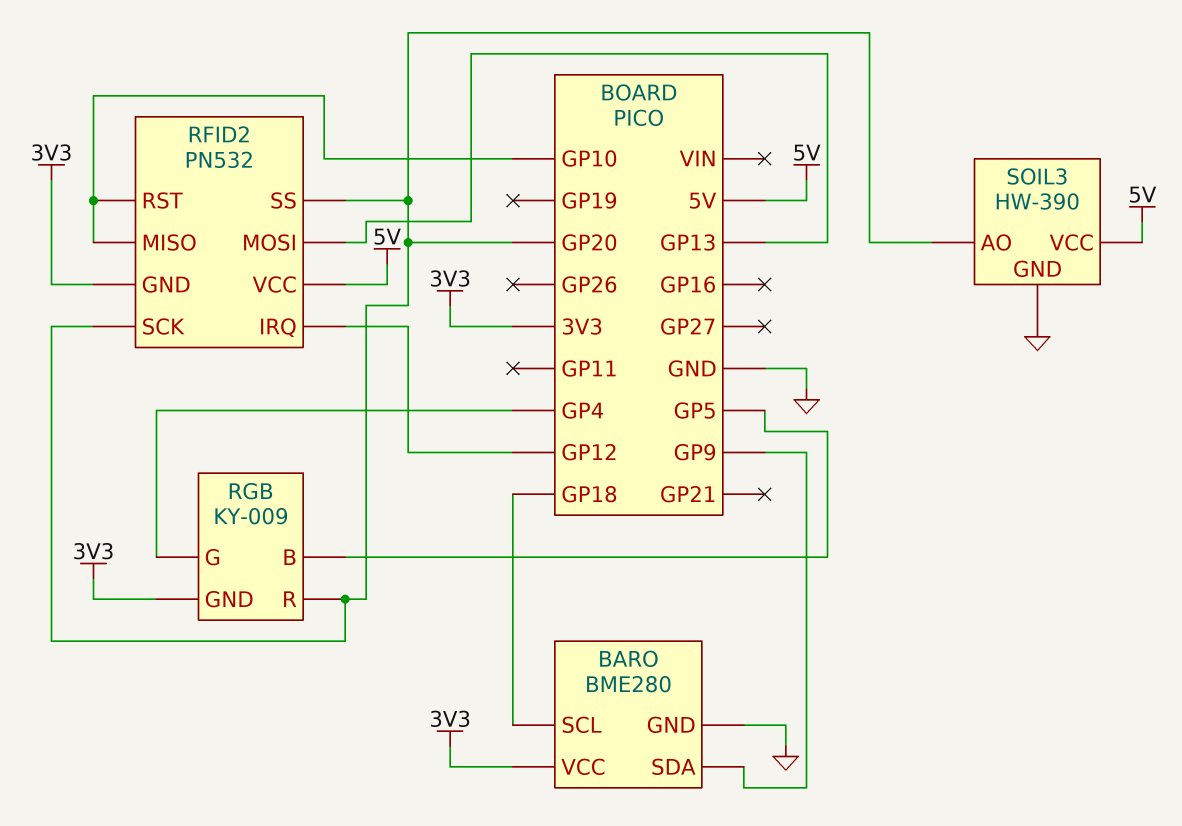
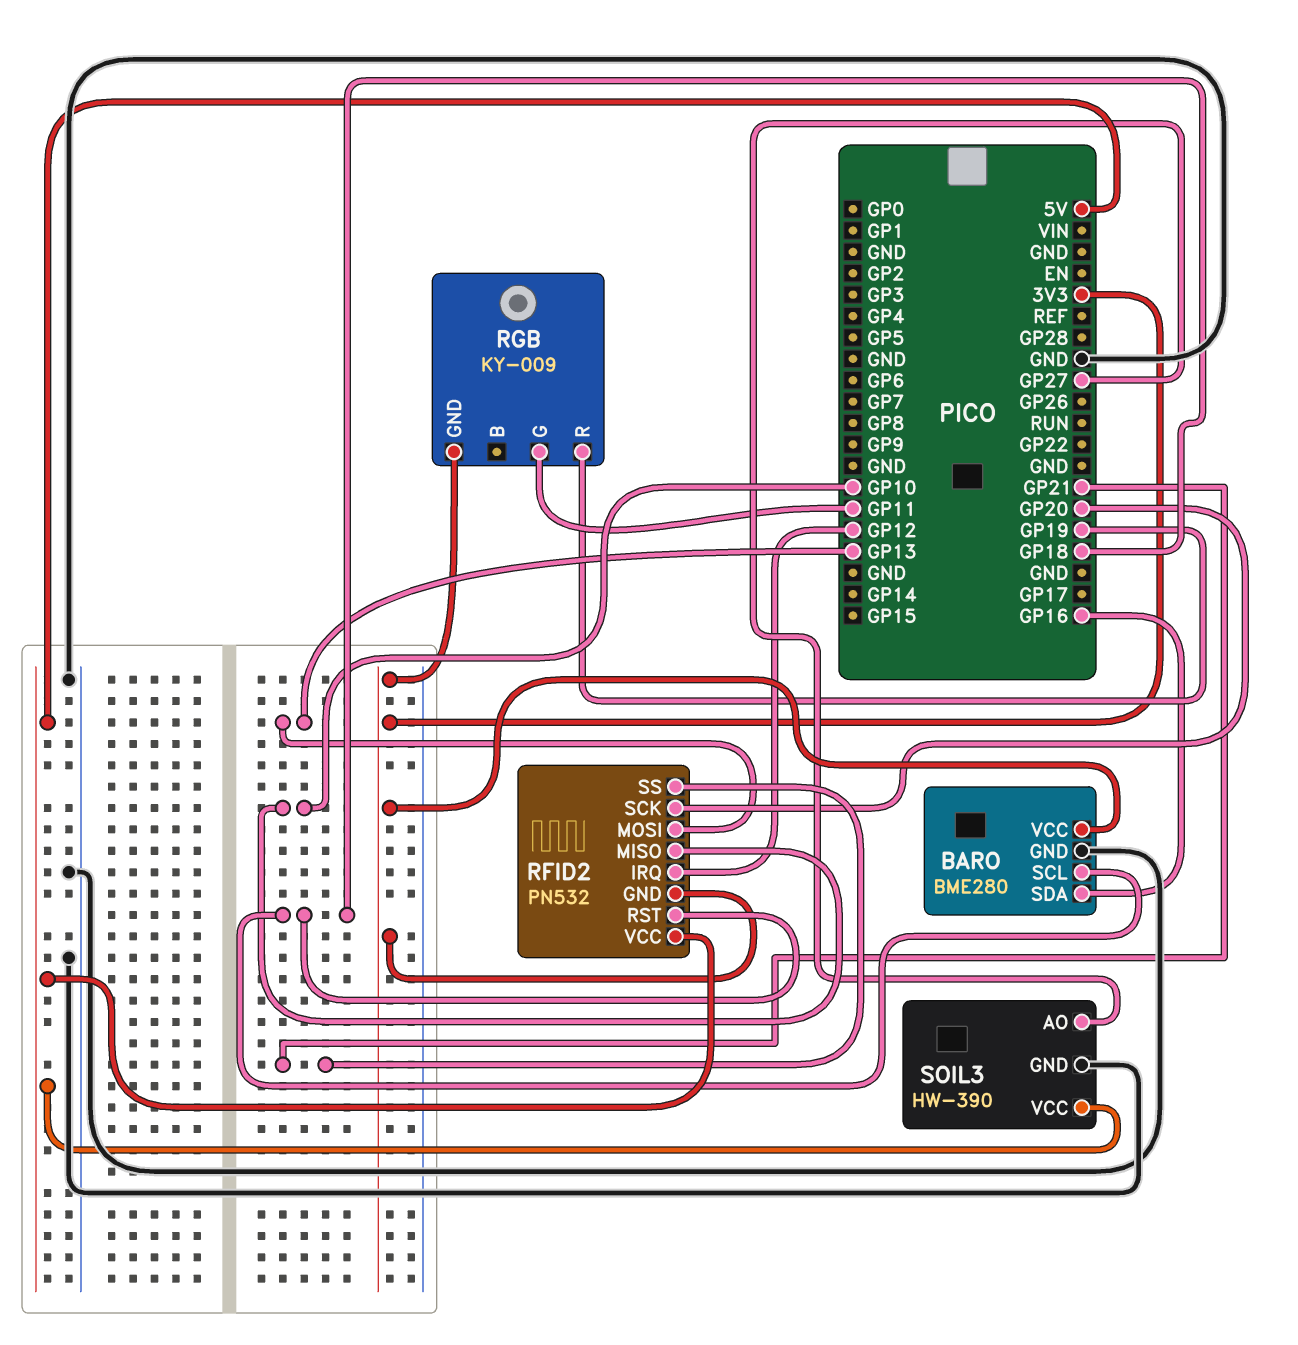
BARO pin SDA: GP9 -> GP16
RFID2 pin RST: GP10 -> GP18
RFID2 pin SS: GP20 -> GP21
RGB pin B: GP5 -> none
RGB pin G: GP4 -> GP11
RGB pin R: GP20 -> GP19
SOIL3 pin AO: GP20 -> GP27

